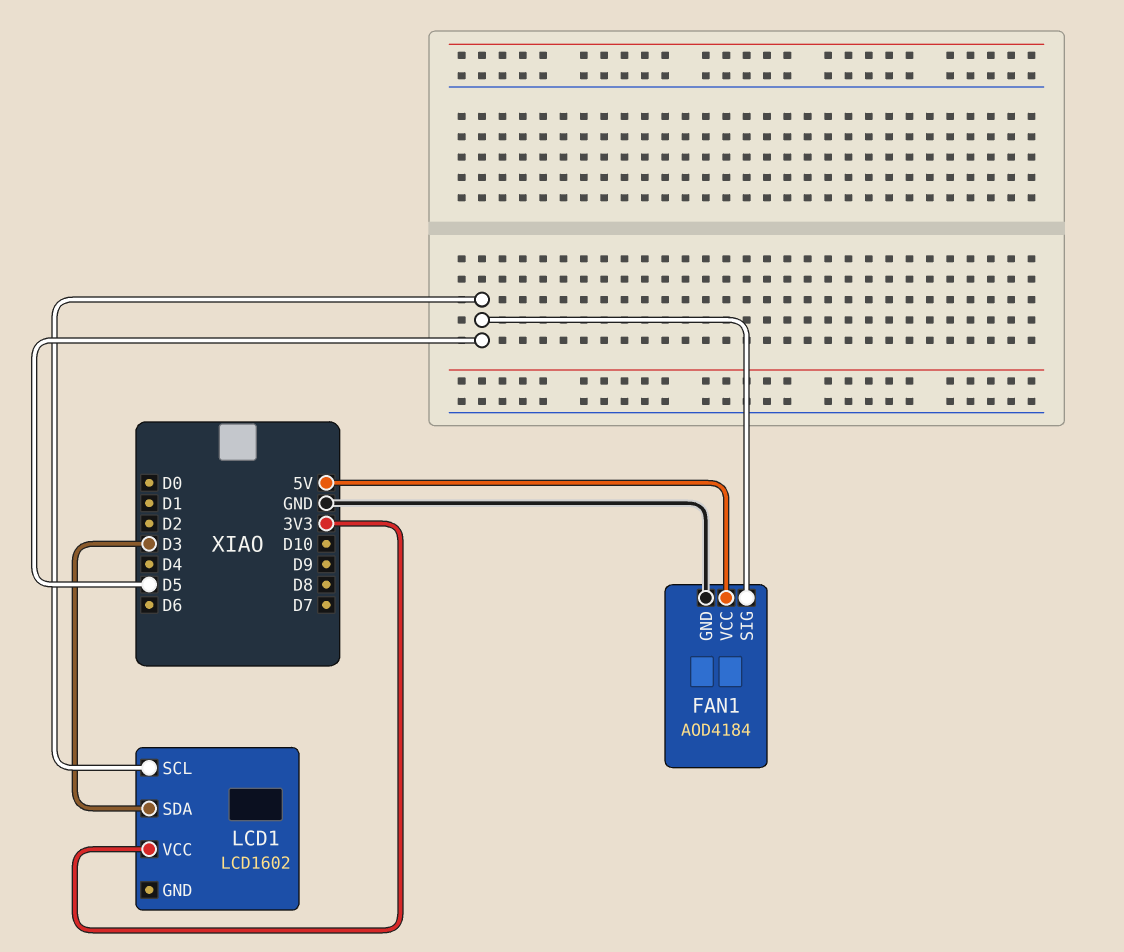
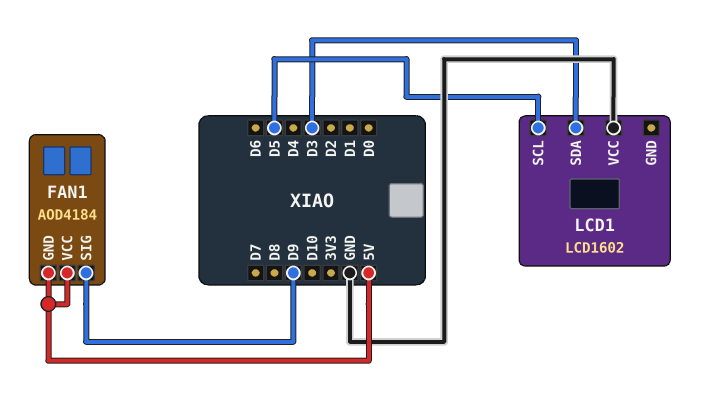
FAN1 pin GND: GND -> 5V
FAN1 pin SIG: D5 -> D9
LCD1 pin VCC: 3V3 -> GND

